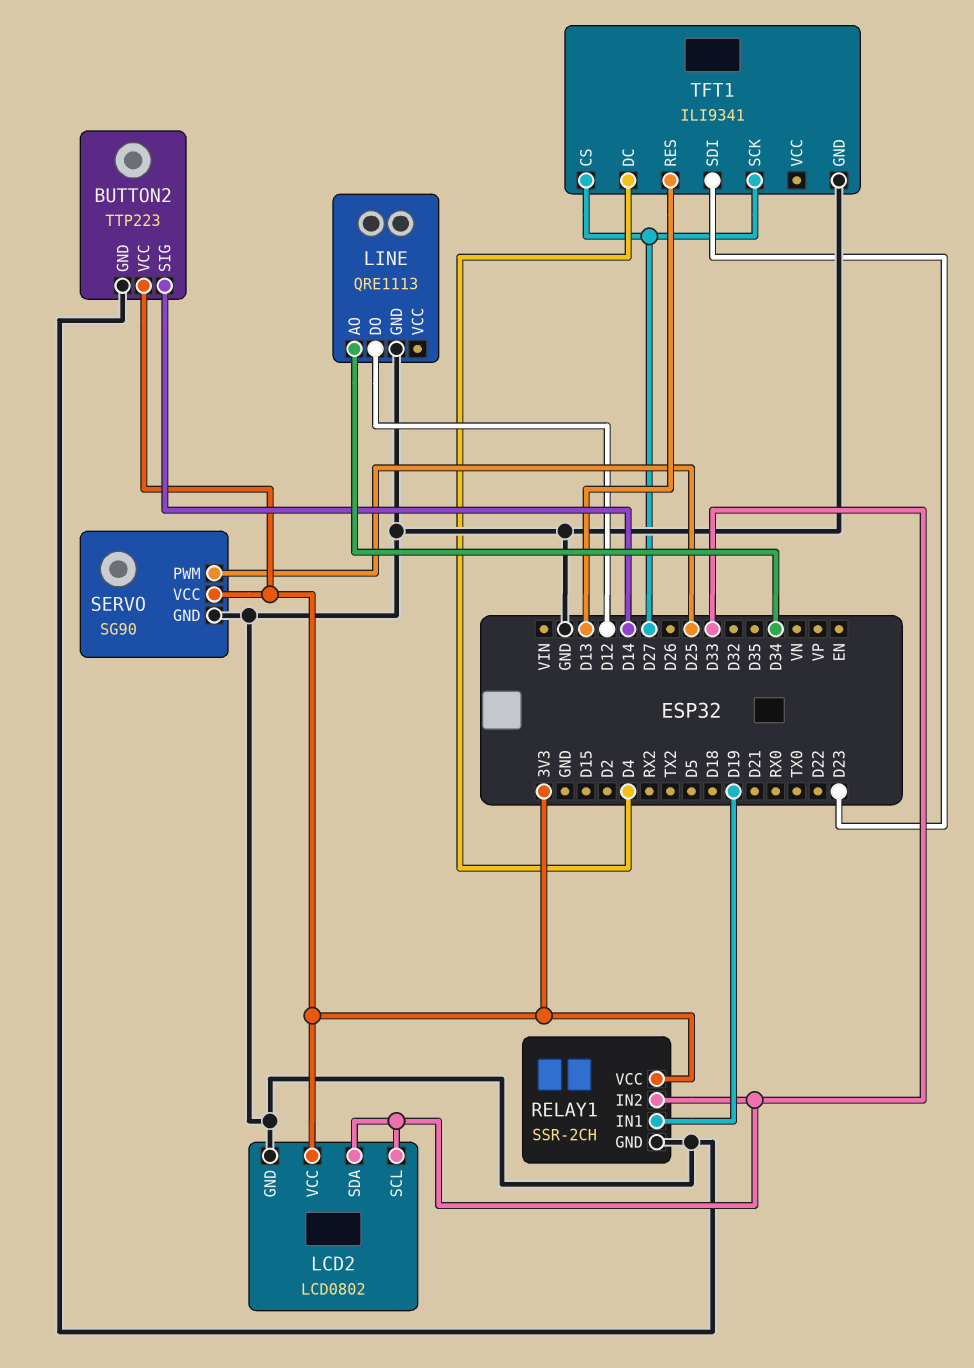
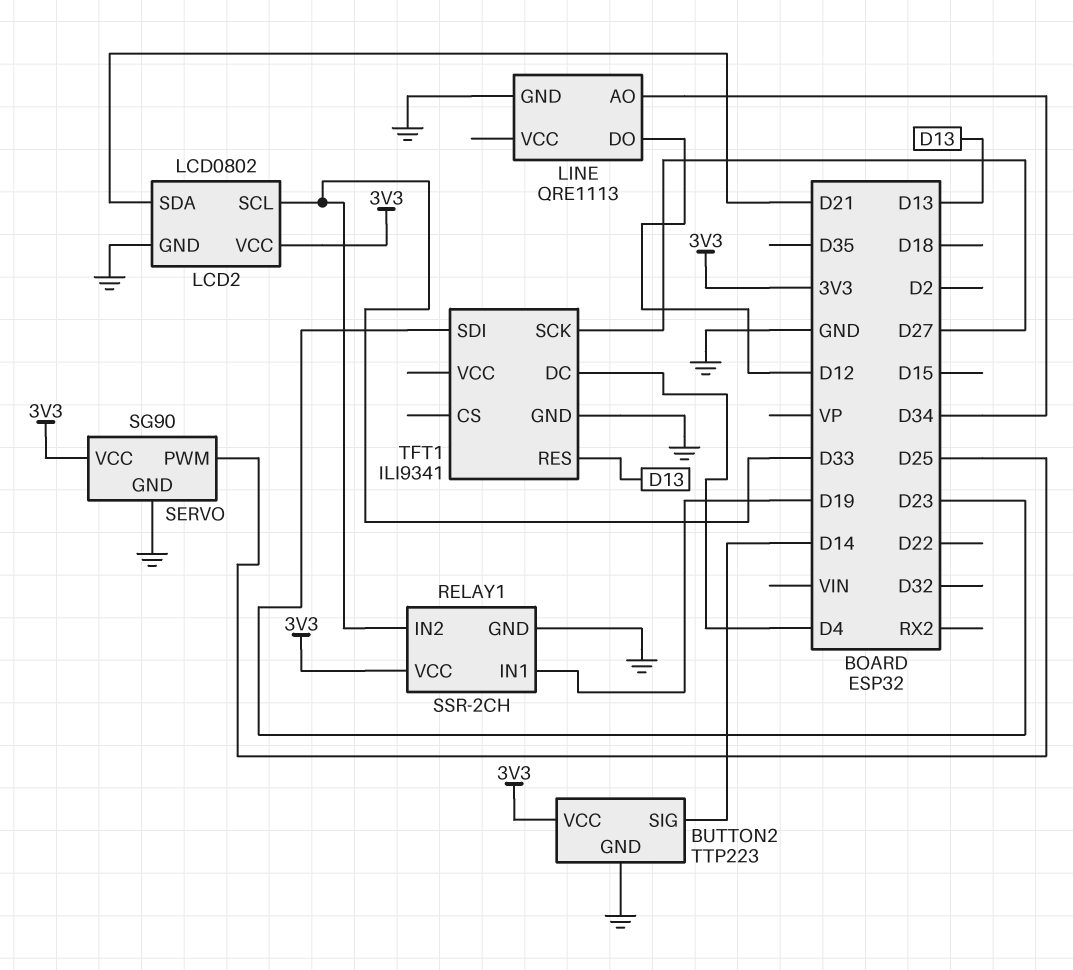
LCD2 pin SDA: D33 -> D21
TFT1 pin CS: D27 -> none

